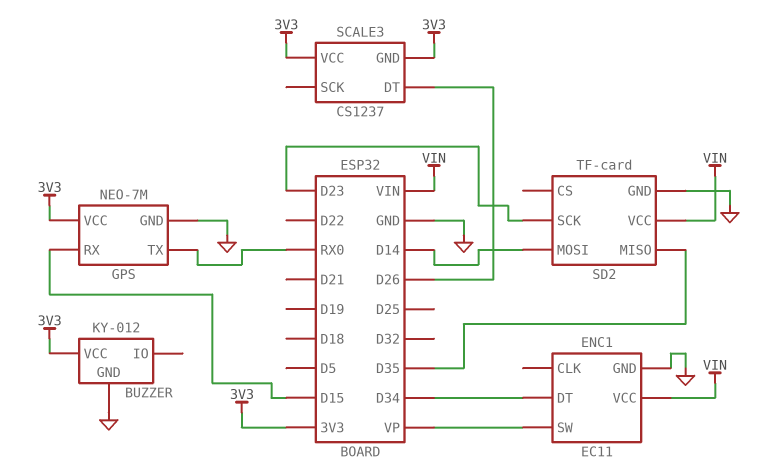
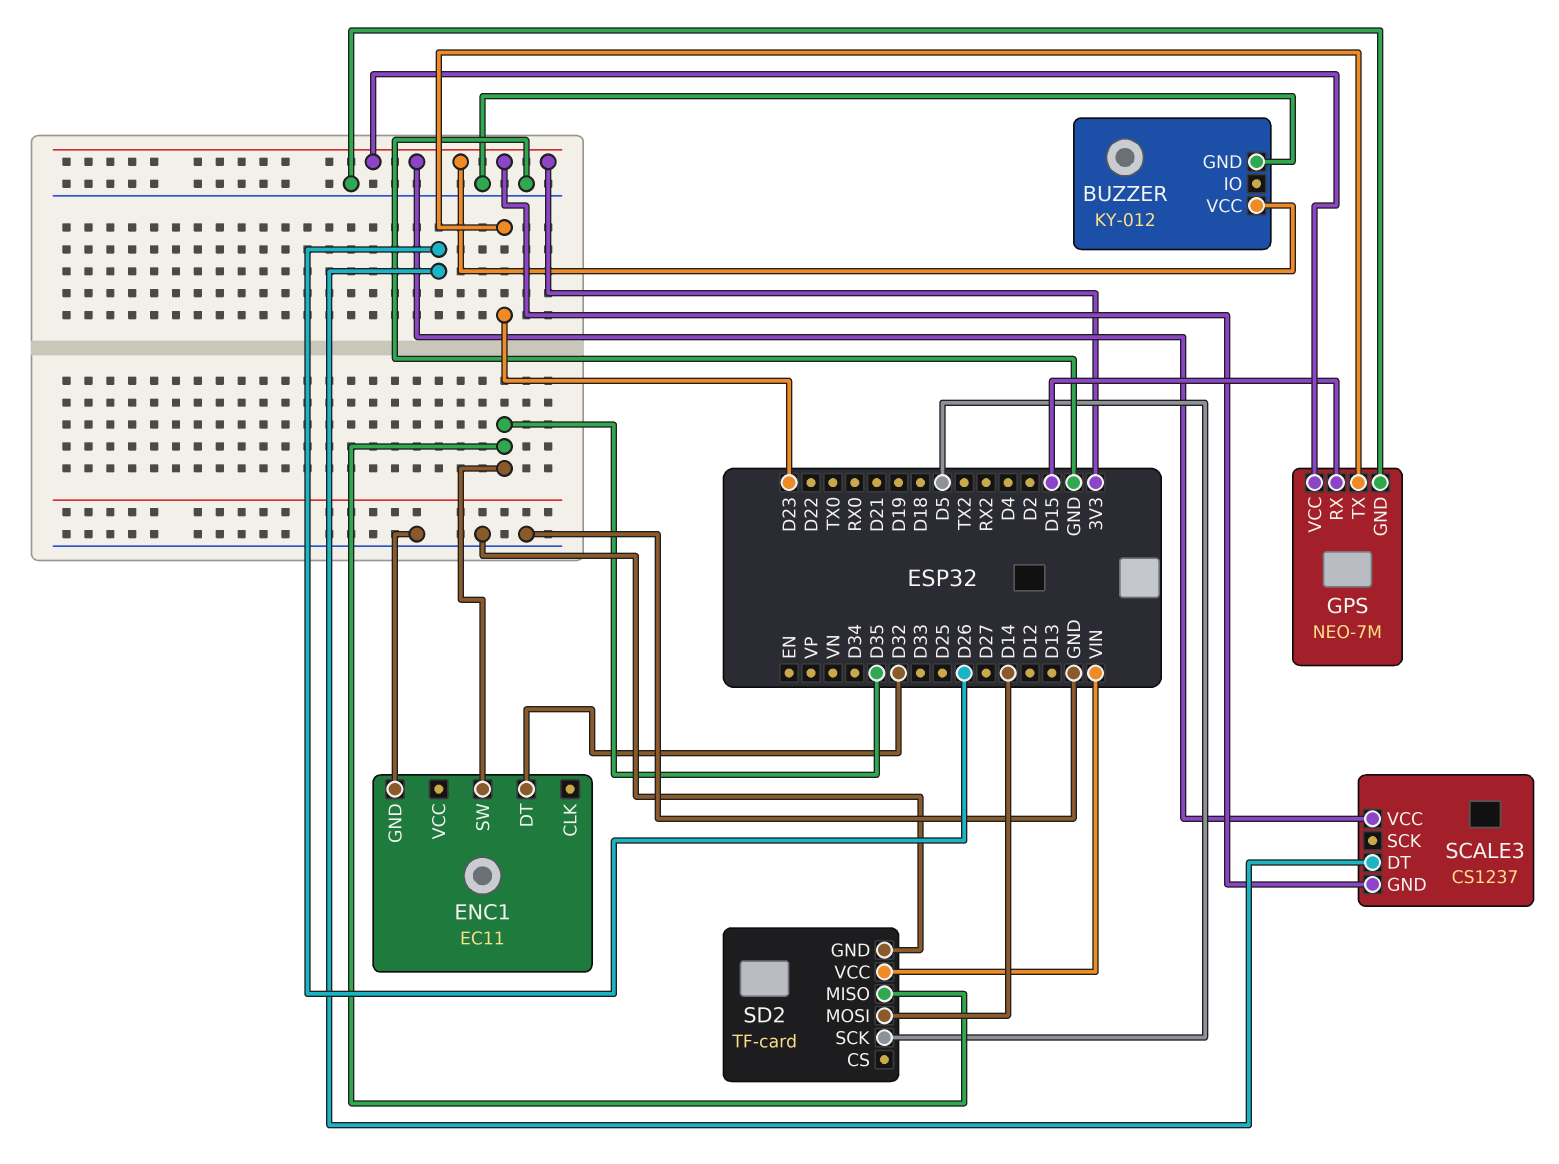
ENC1 pin DT: D34 -> D32
ENC1 pin SW: VP -> D35
ENC1 pin VCC: VIN -> none
GPS pin TX: RX0 -> D23
SD2 pin SCK: D23 -> D5

